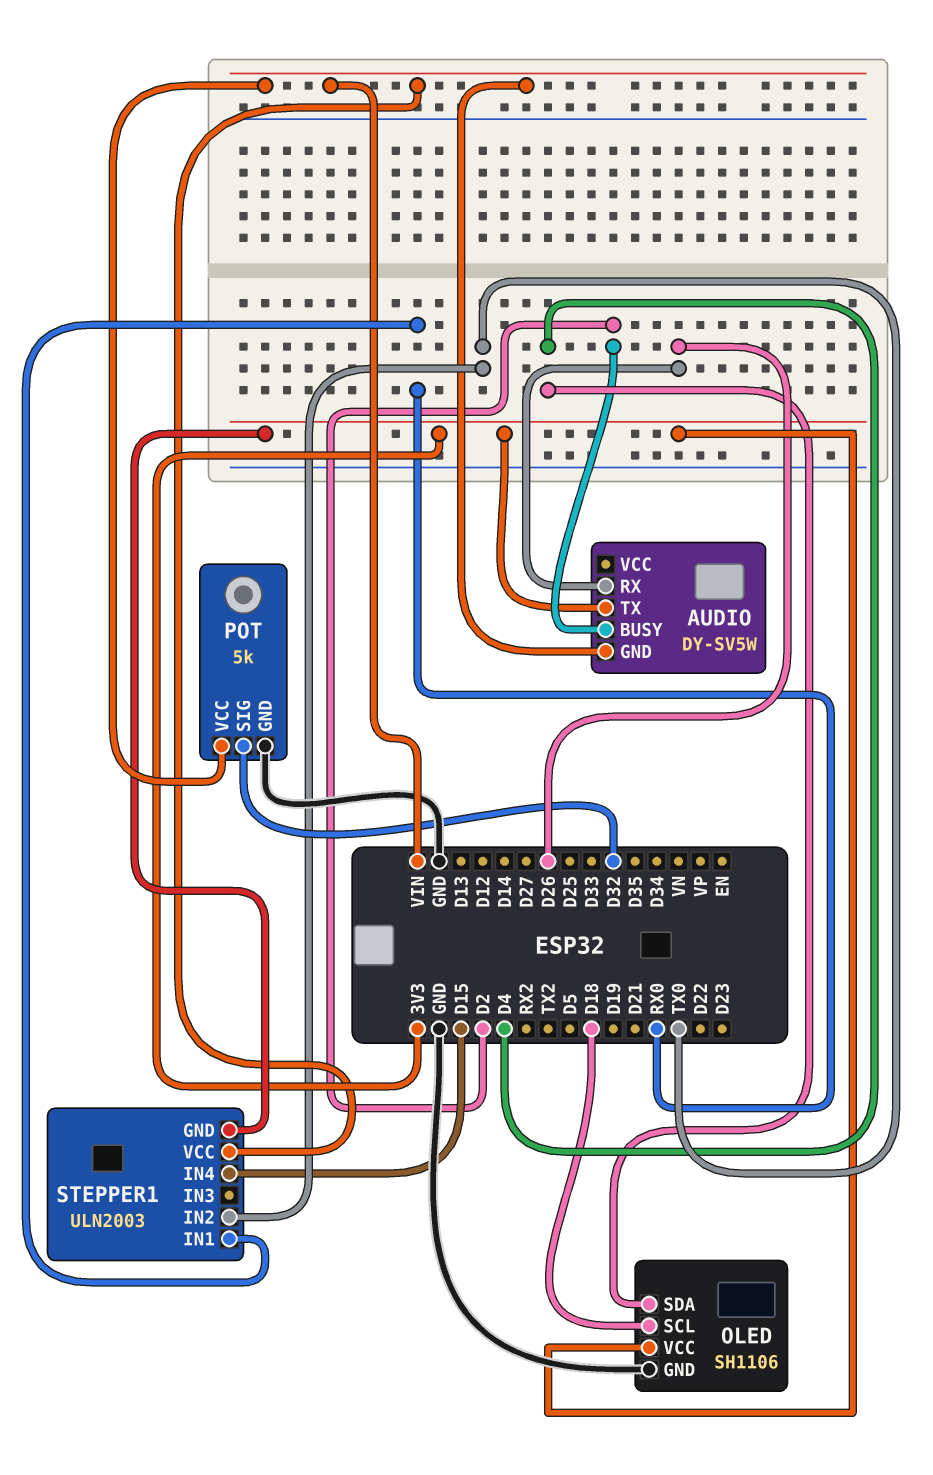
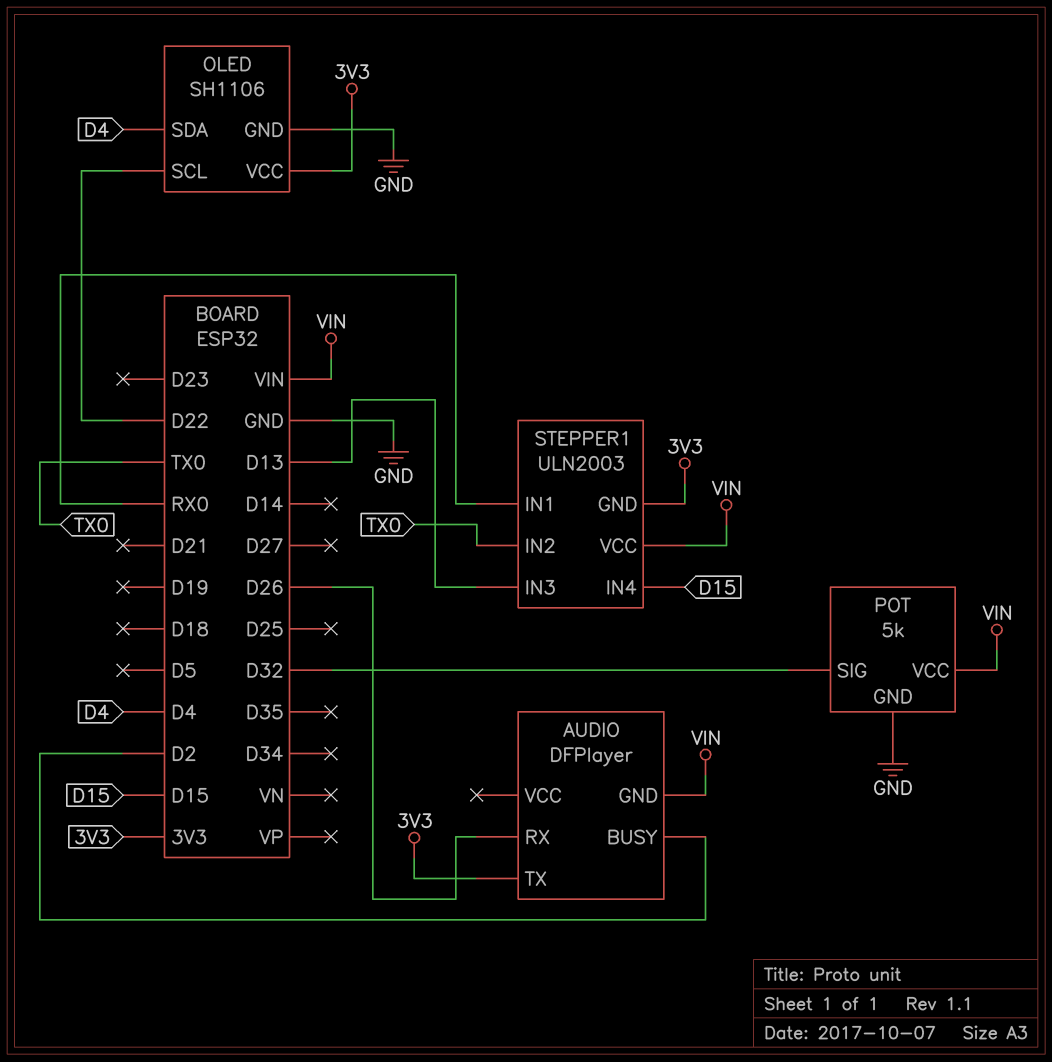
AUDIO: DY-SV5W -> DFPlayer
OLED pin SCL: D18 -> D22
STEPPER1 pin IN3: none -> D13

